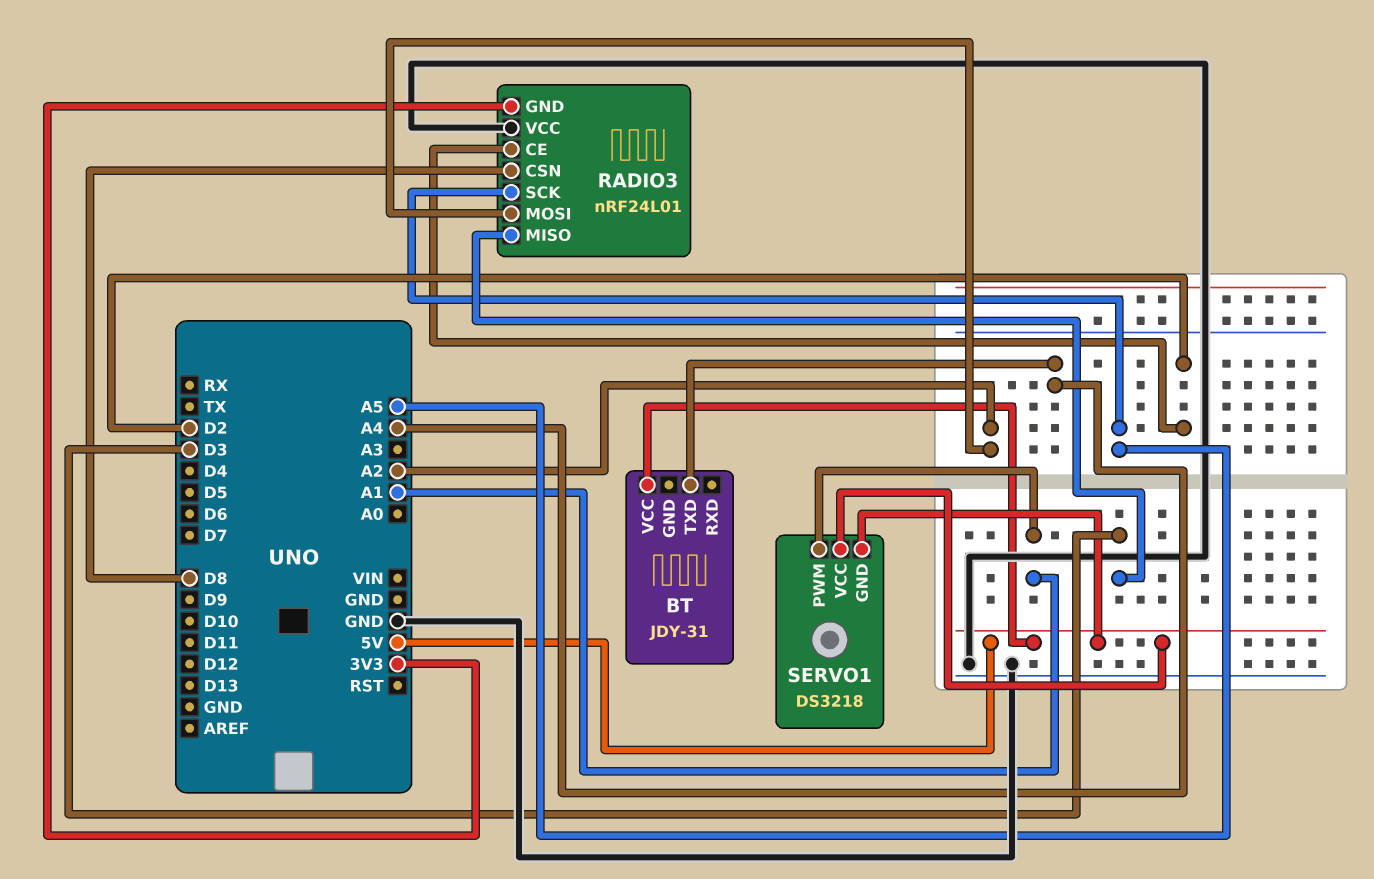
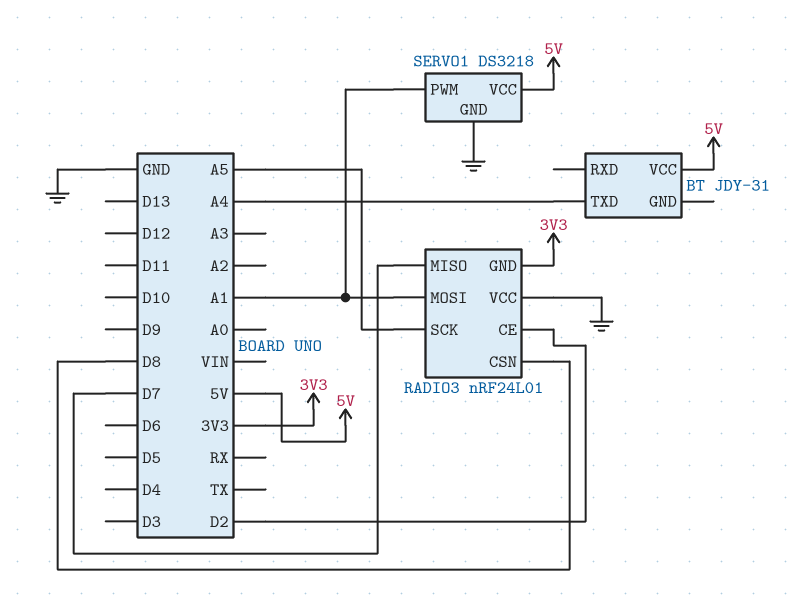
RADIO3 pin MISO: D3 -> D7
RADIO3 pin MOSI: A2 -> A1
SERVO1 pin GND: 5V -> GND

